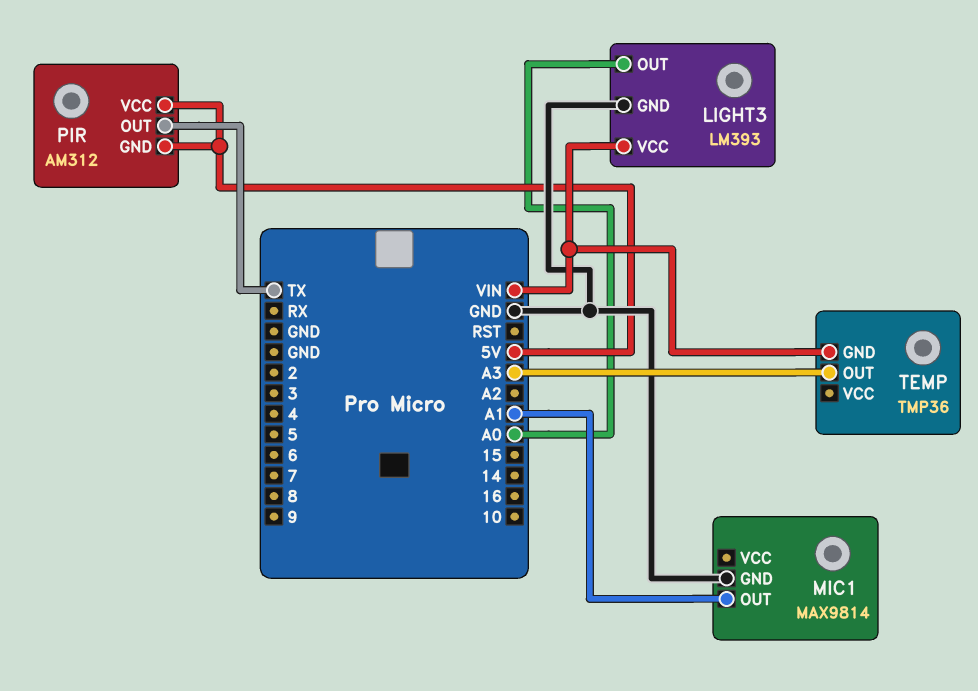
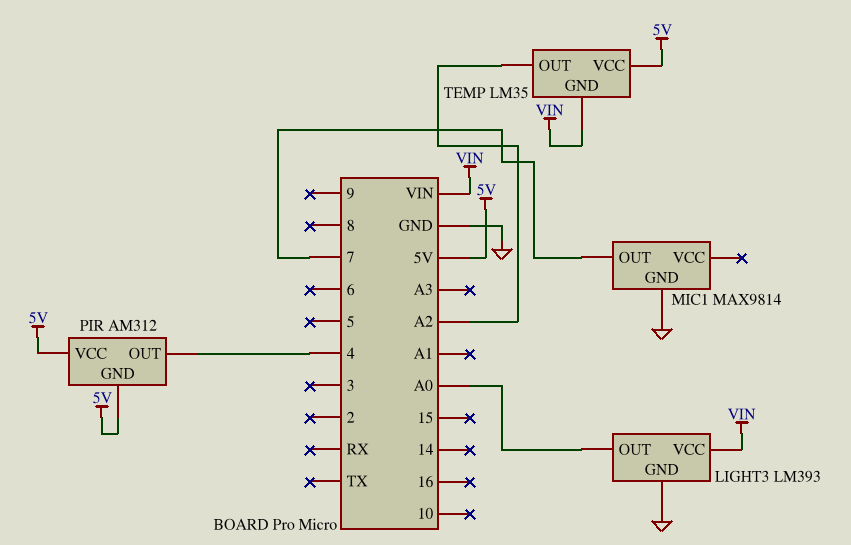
MIC1 pin OUT: A1 -> 7
PIR pin OUT: TX -> 4
TEMP: TMP36 -> LM35
TEMP pin OUT: A3 -> A2
TEMP pin VCC: none -> 5V

